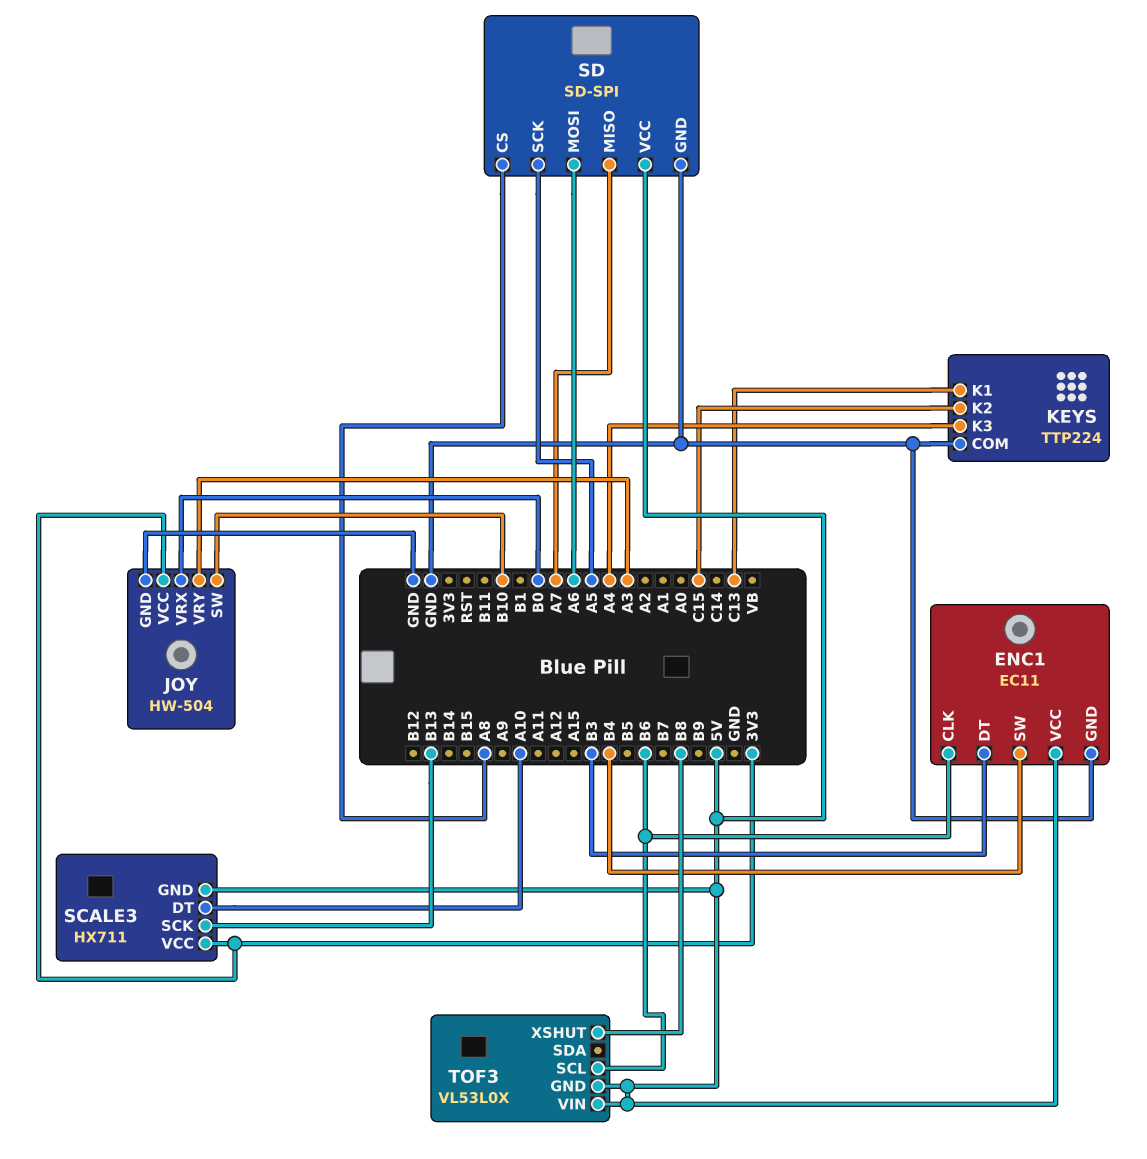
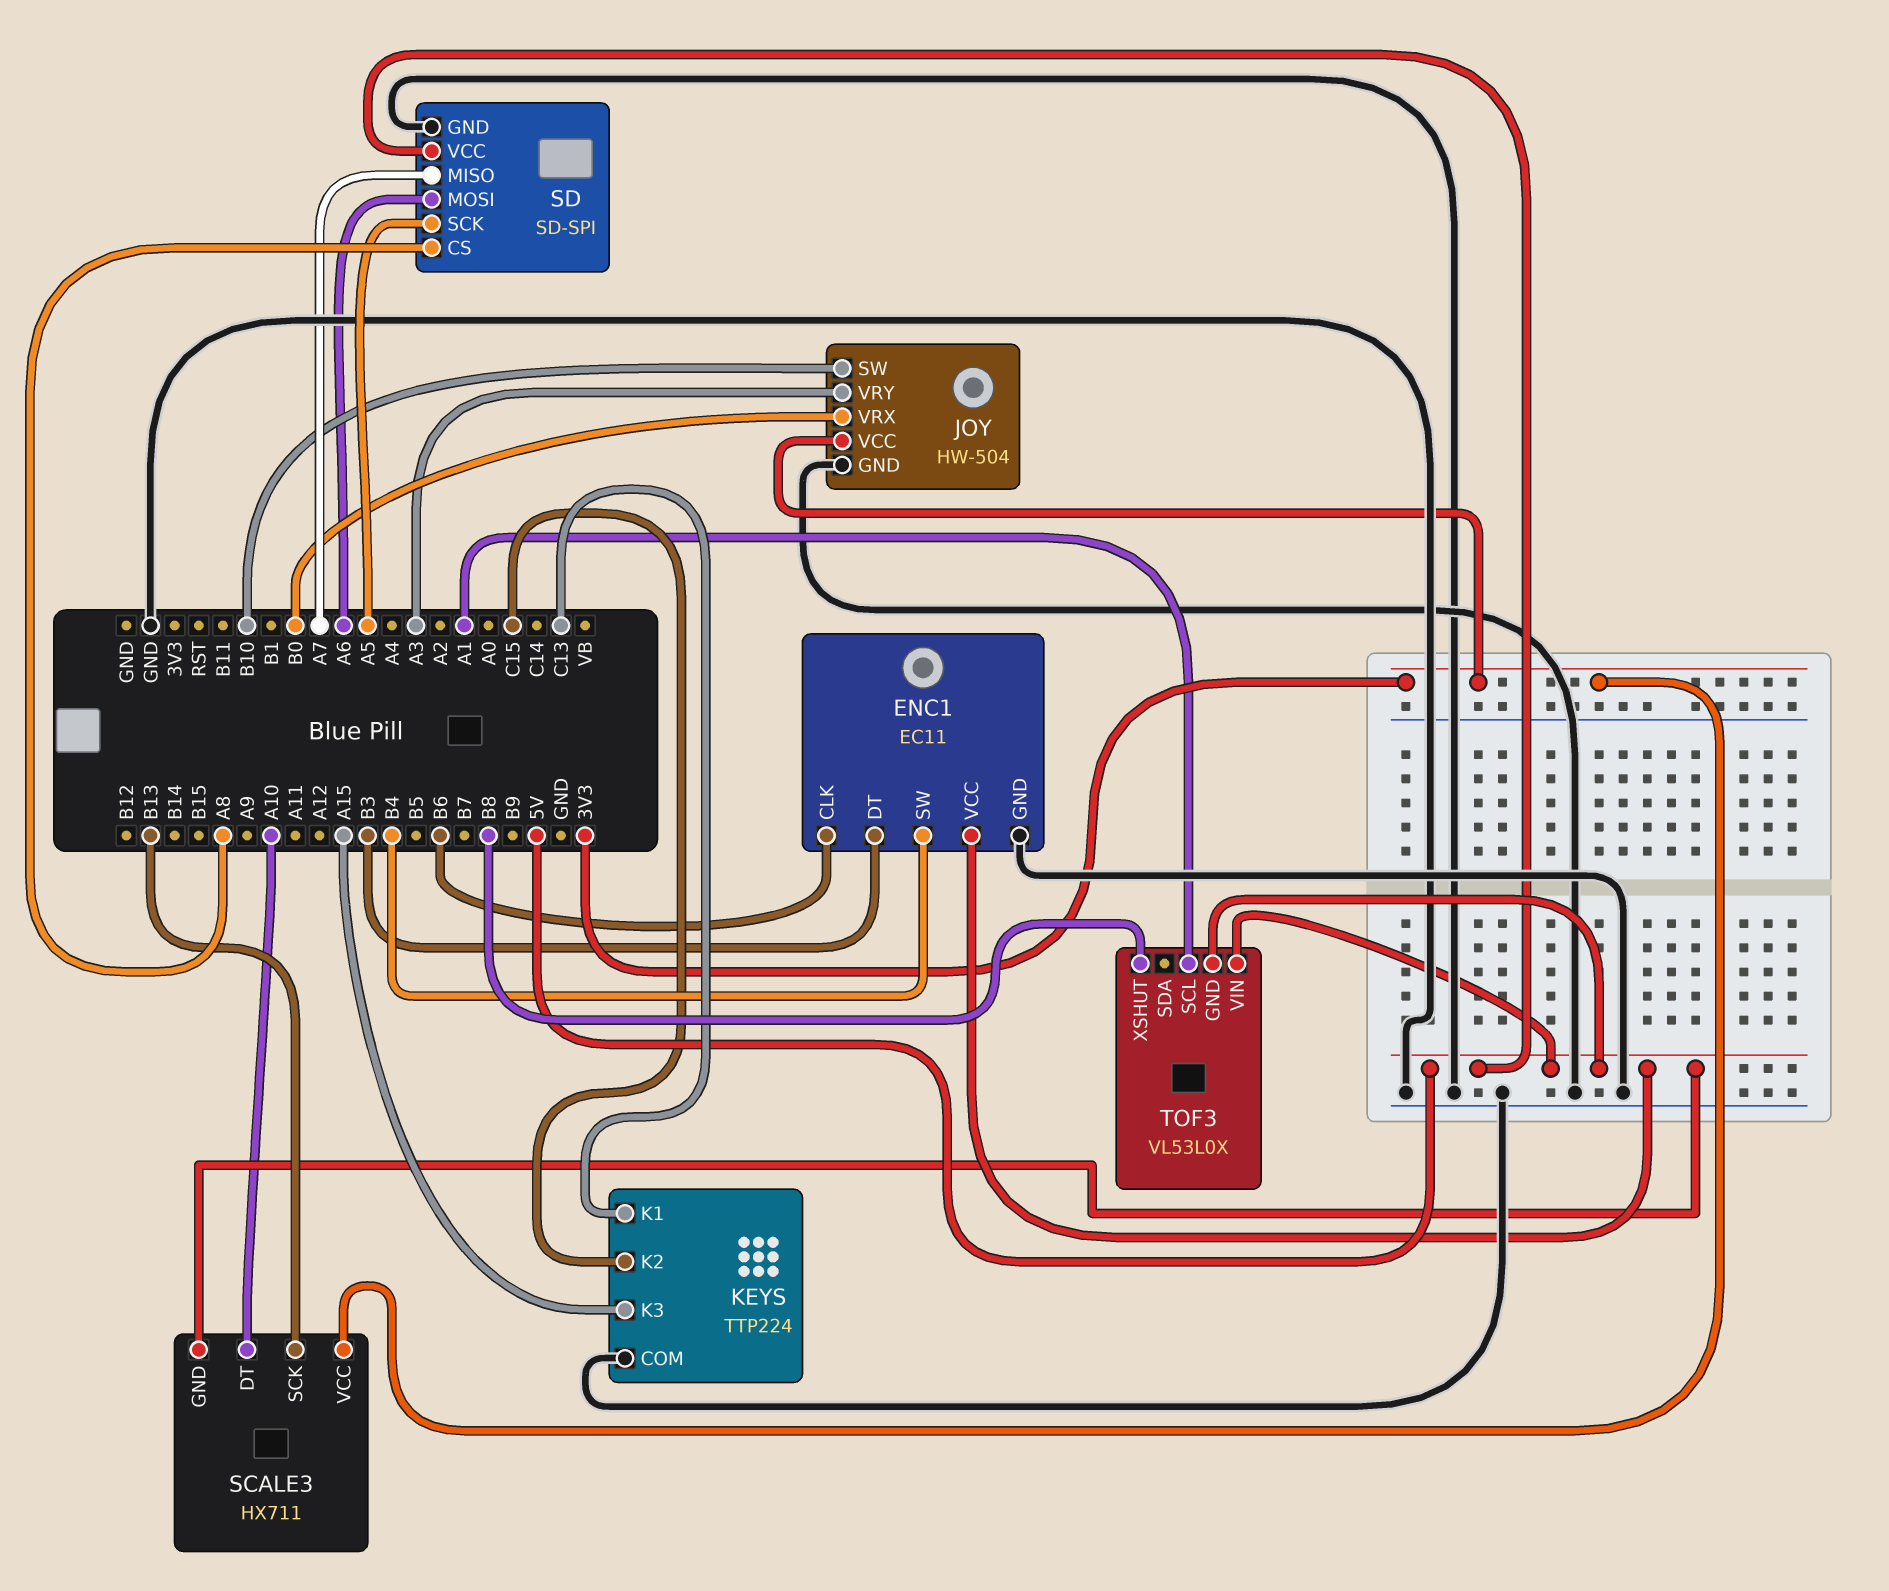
KEYS pin K3: A4 -> A15
TOF3 pin SCL: B6 -> A1

